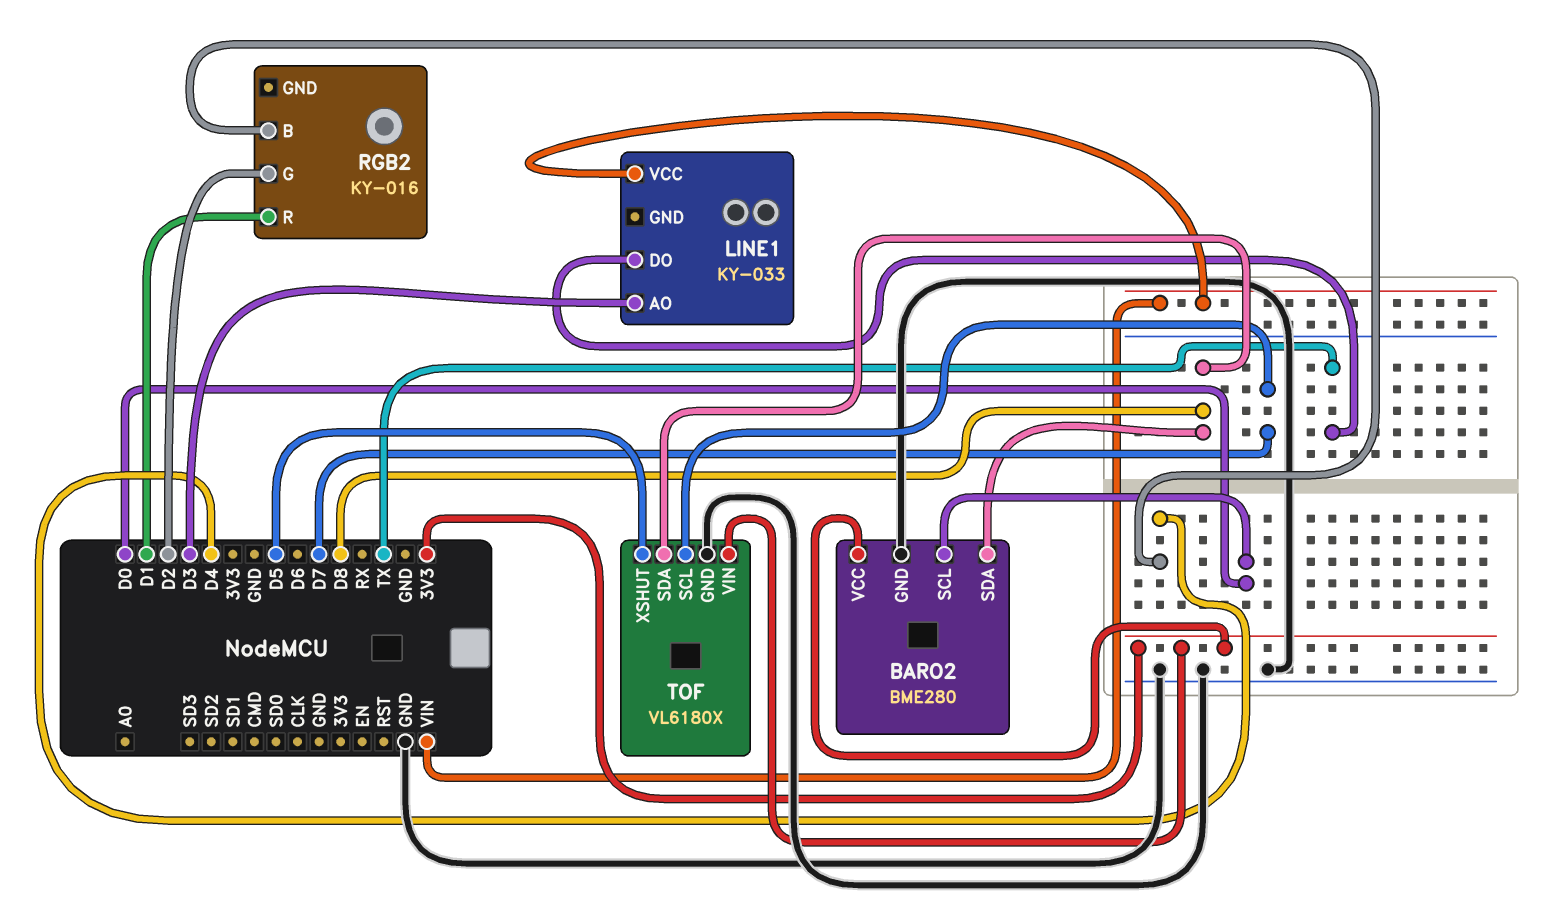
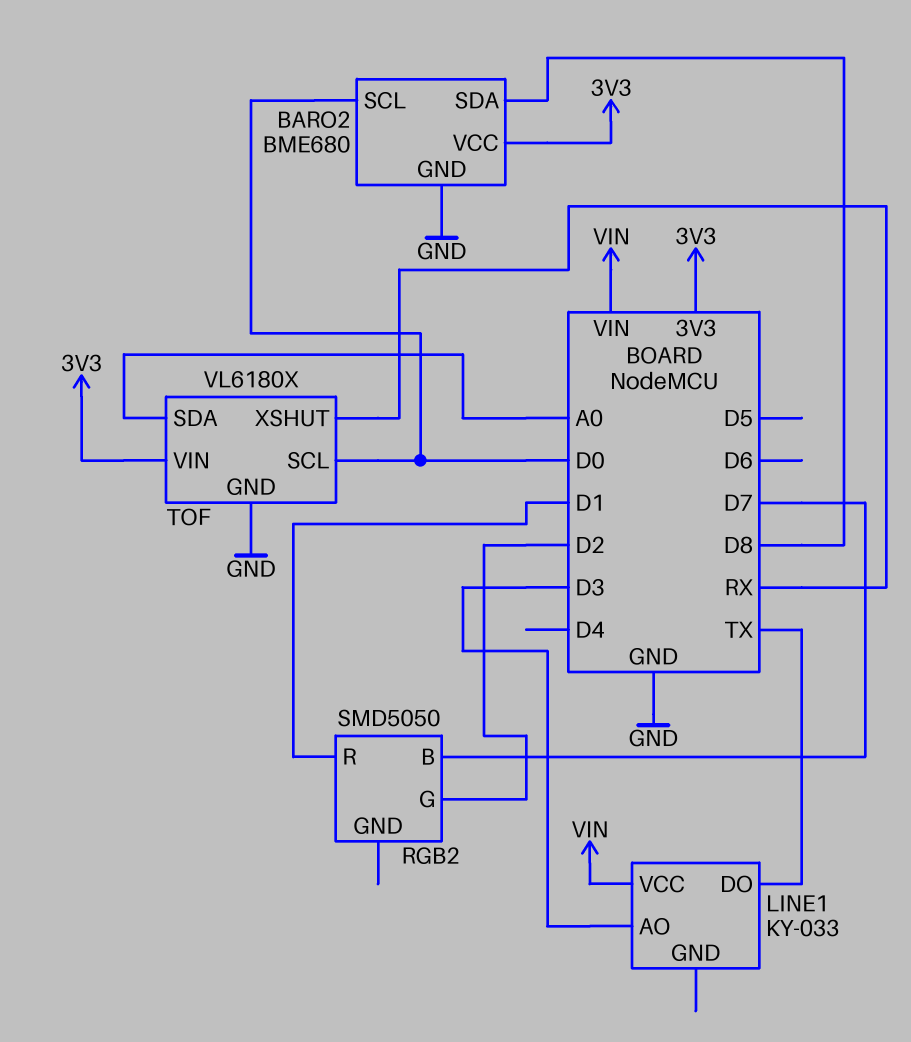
BARO2: BME280 -> BME680
RGB2: KY-016 -> SMD5050
RGB2 pin B: D4 -> D7
TOF pin SCL: D7 -> D0
TOF pin SDA: D8 -> A0
TOF pin XSHUT: D5 -> RX

